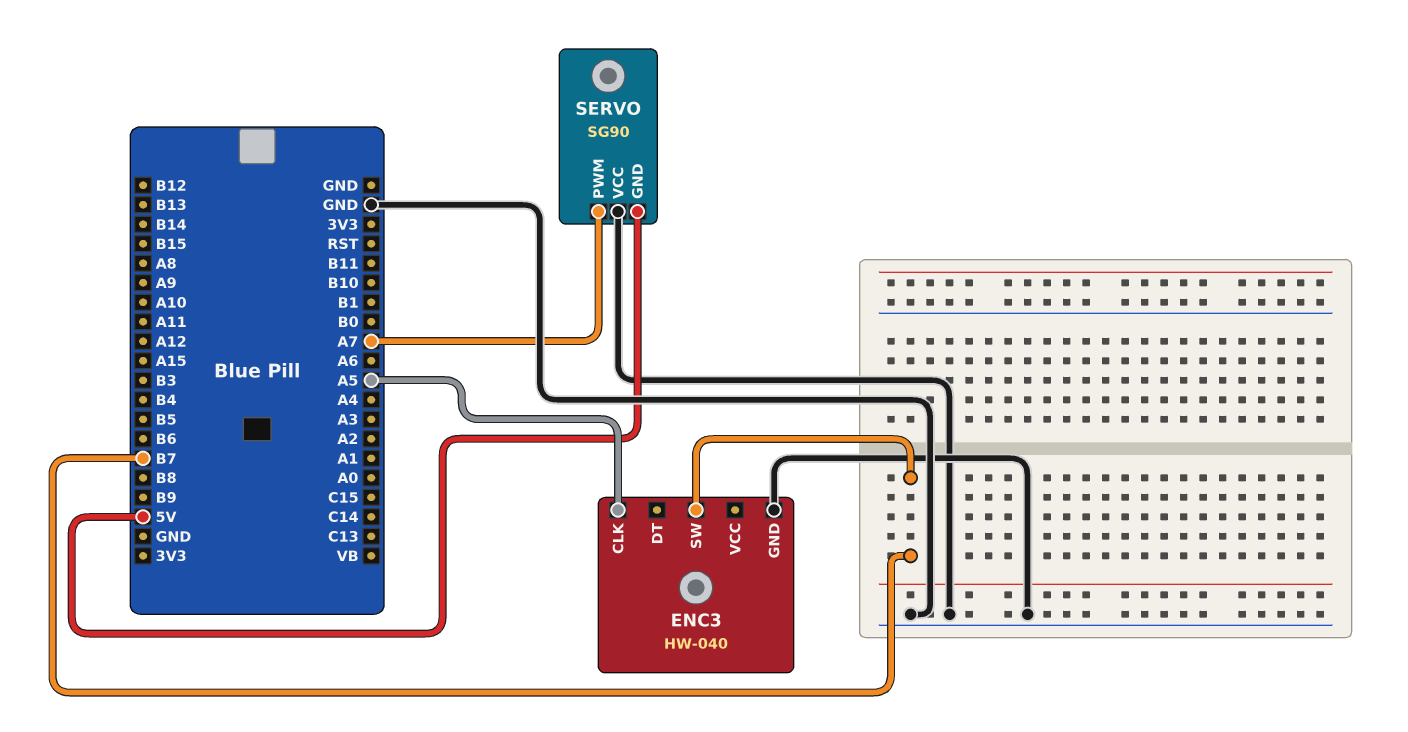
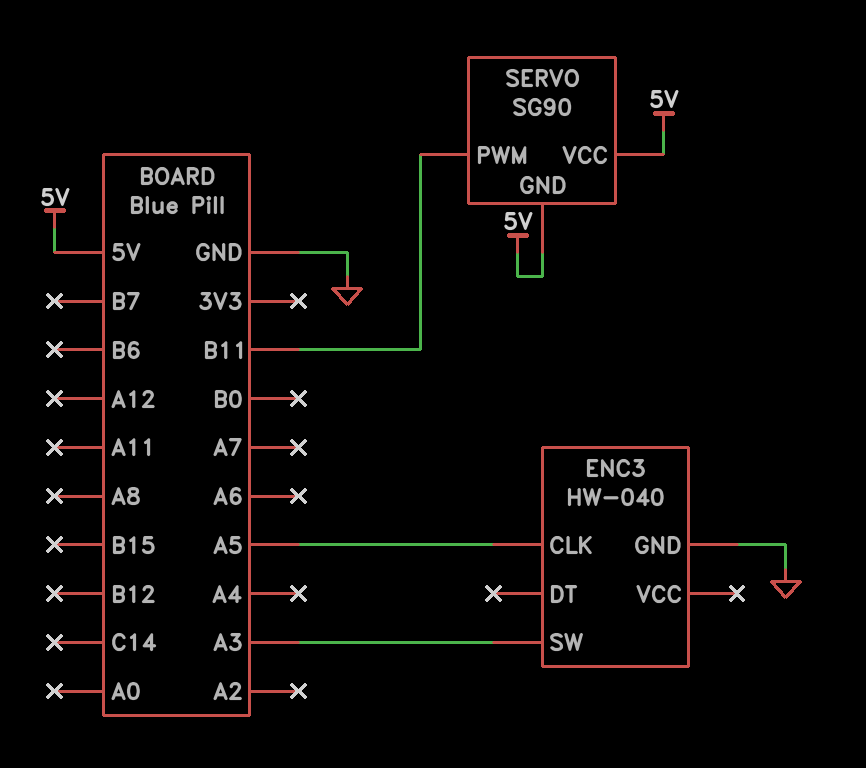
ENC3 pin SW: B7 -> A3
SERVO pin PWM: A7 -> B11
SERVO pin VCC: GND -> 5V

